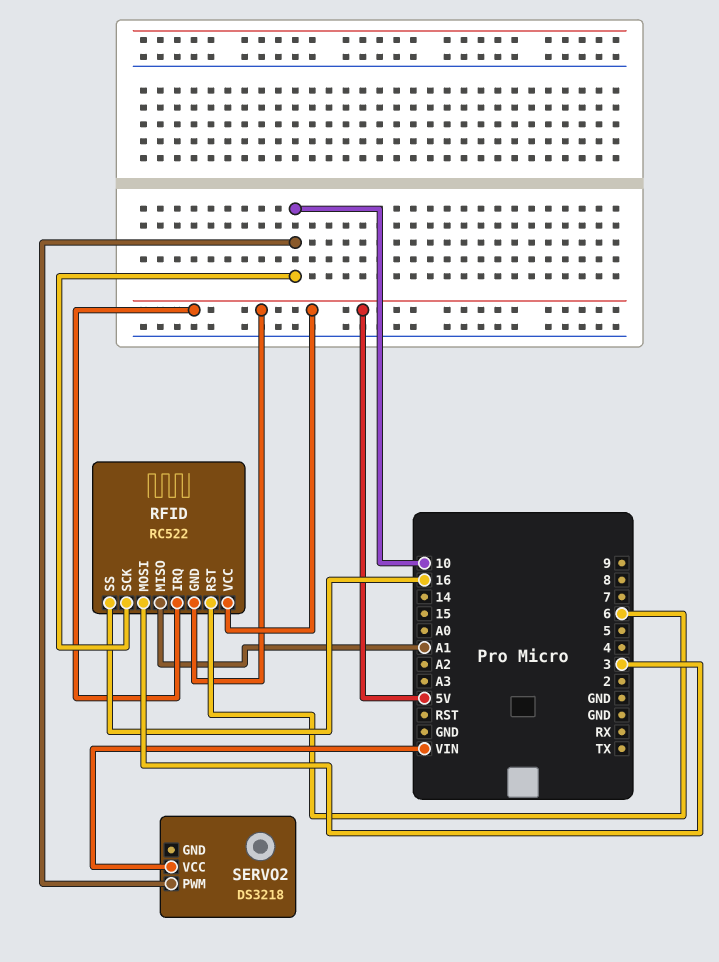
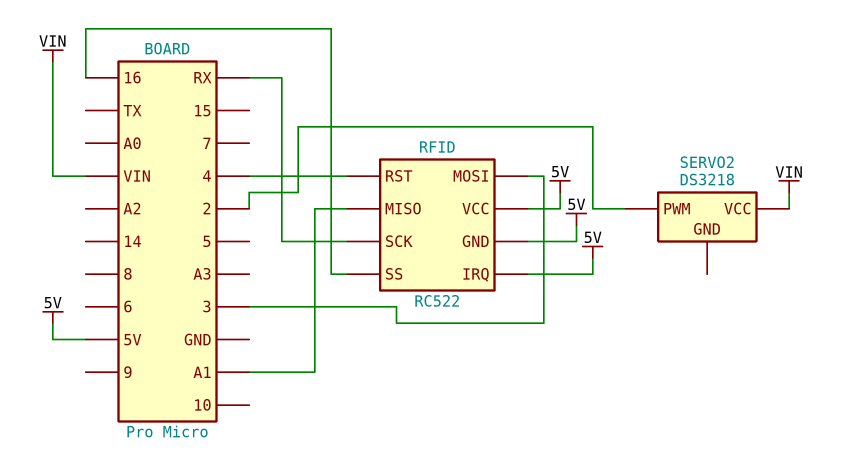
RFID pin RST: 6 -> 4
RFID pin SCK: 10 -> RX
SERVO2 pin PWM: 10 -> 2

